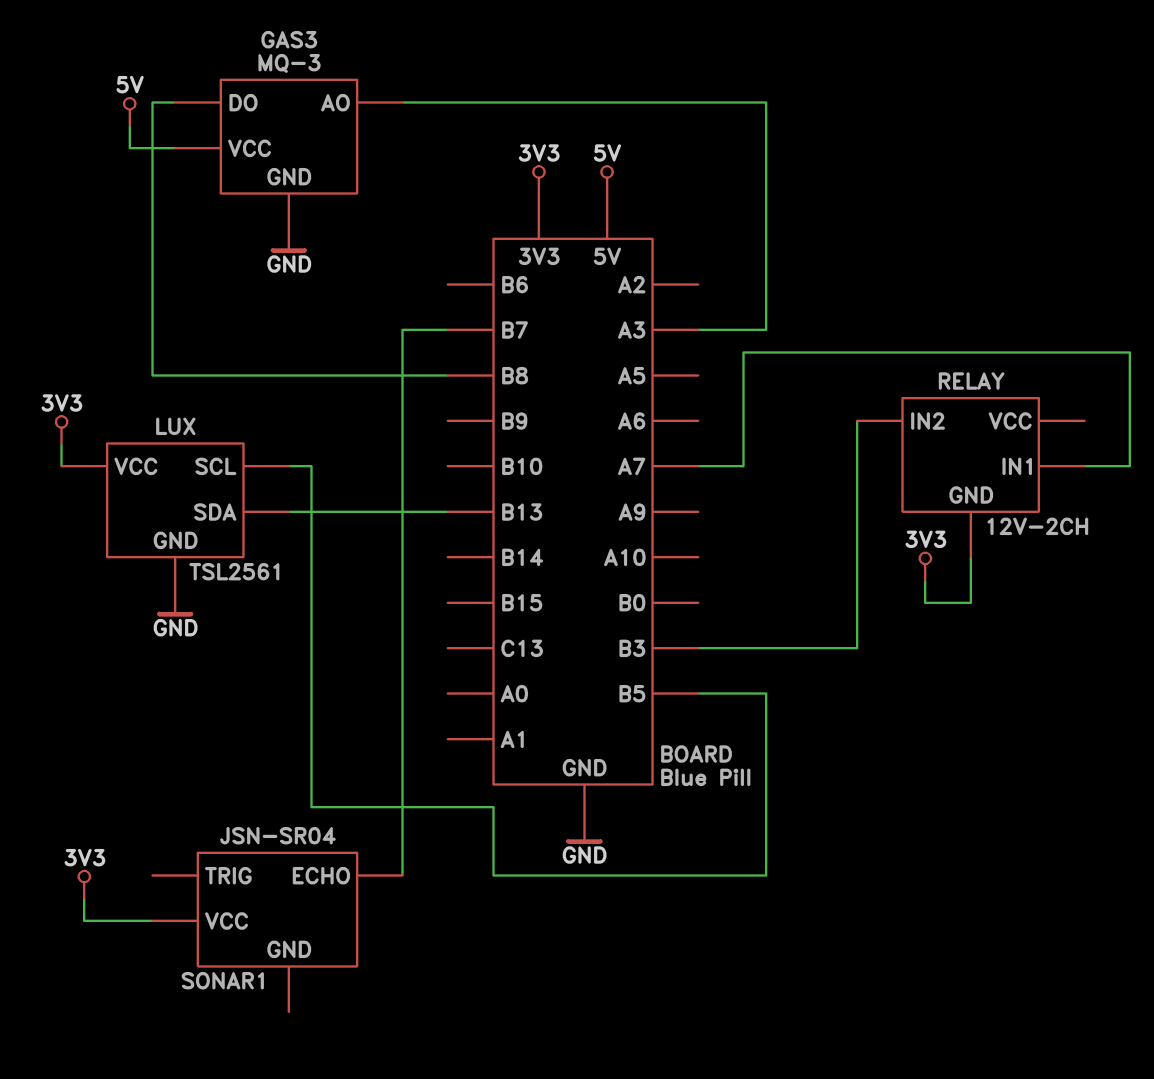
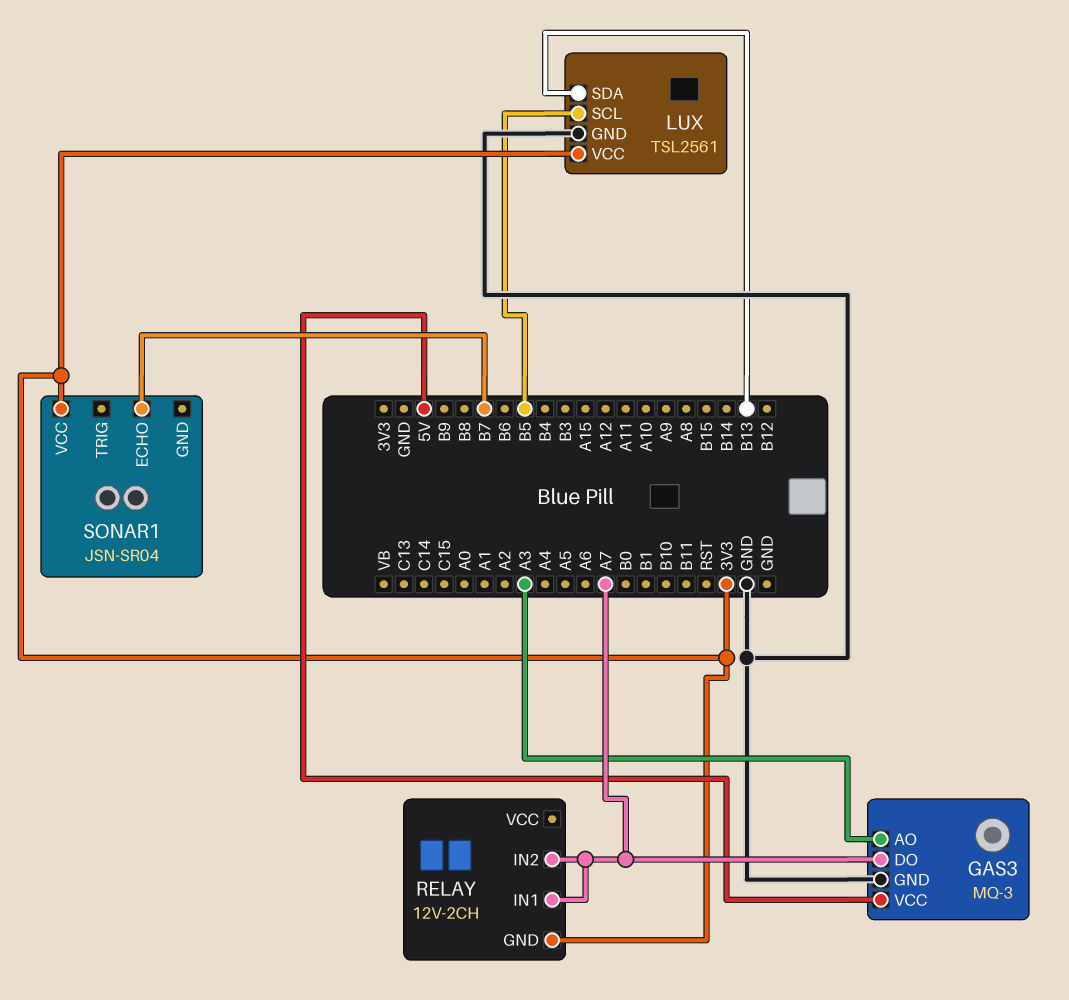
GAS3 pin DO: B8 -> A7
RELAY pin IN2: B3 -> A7

